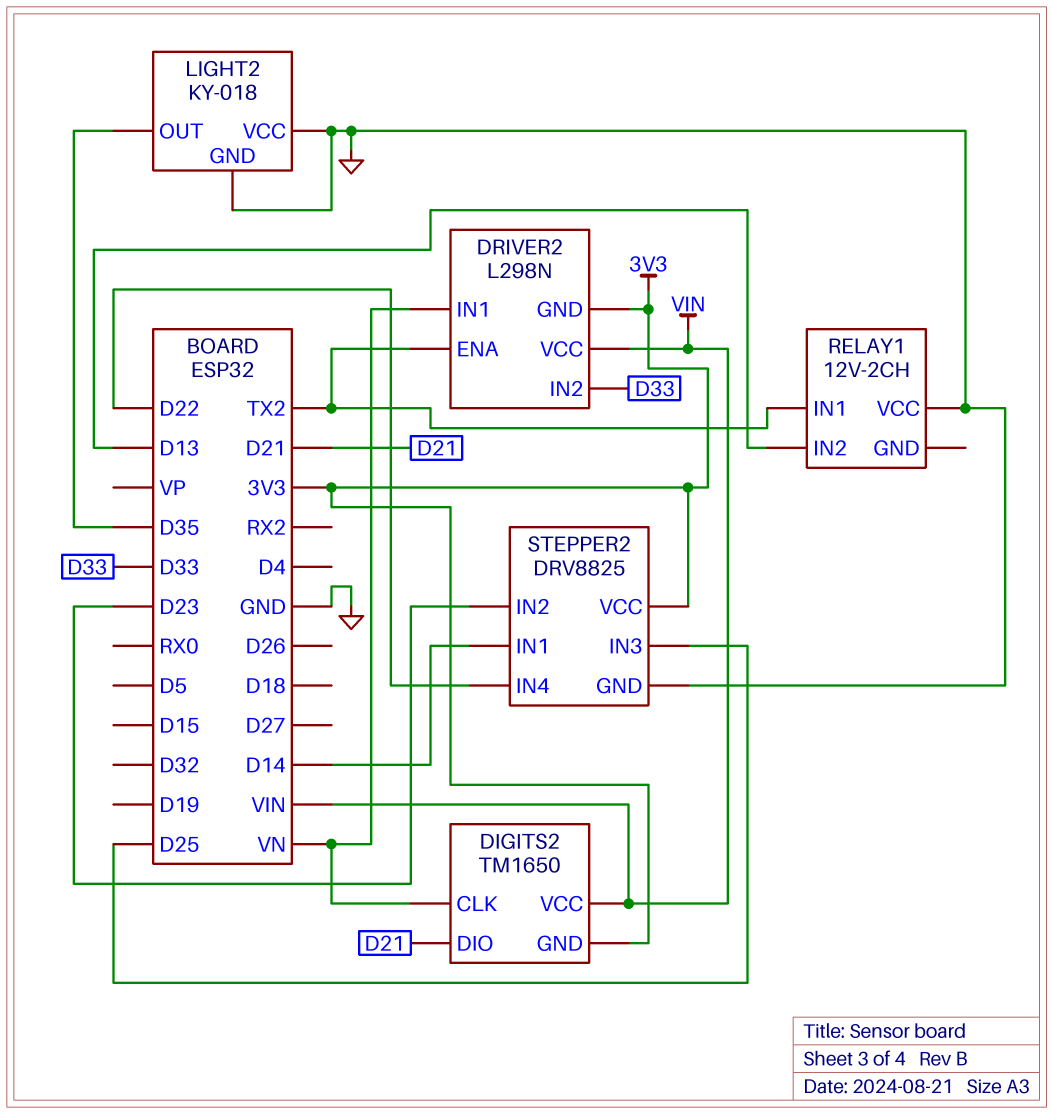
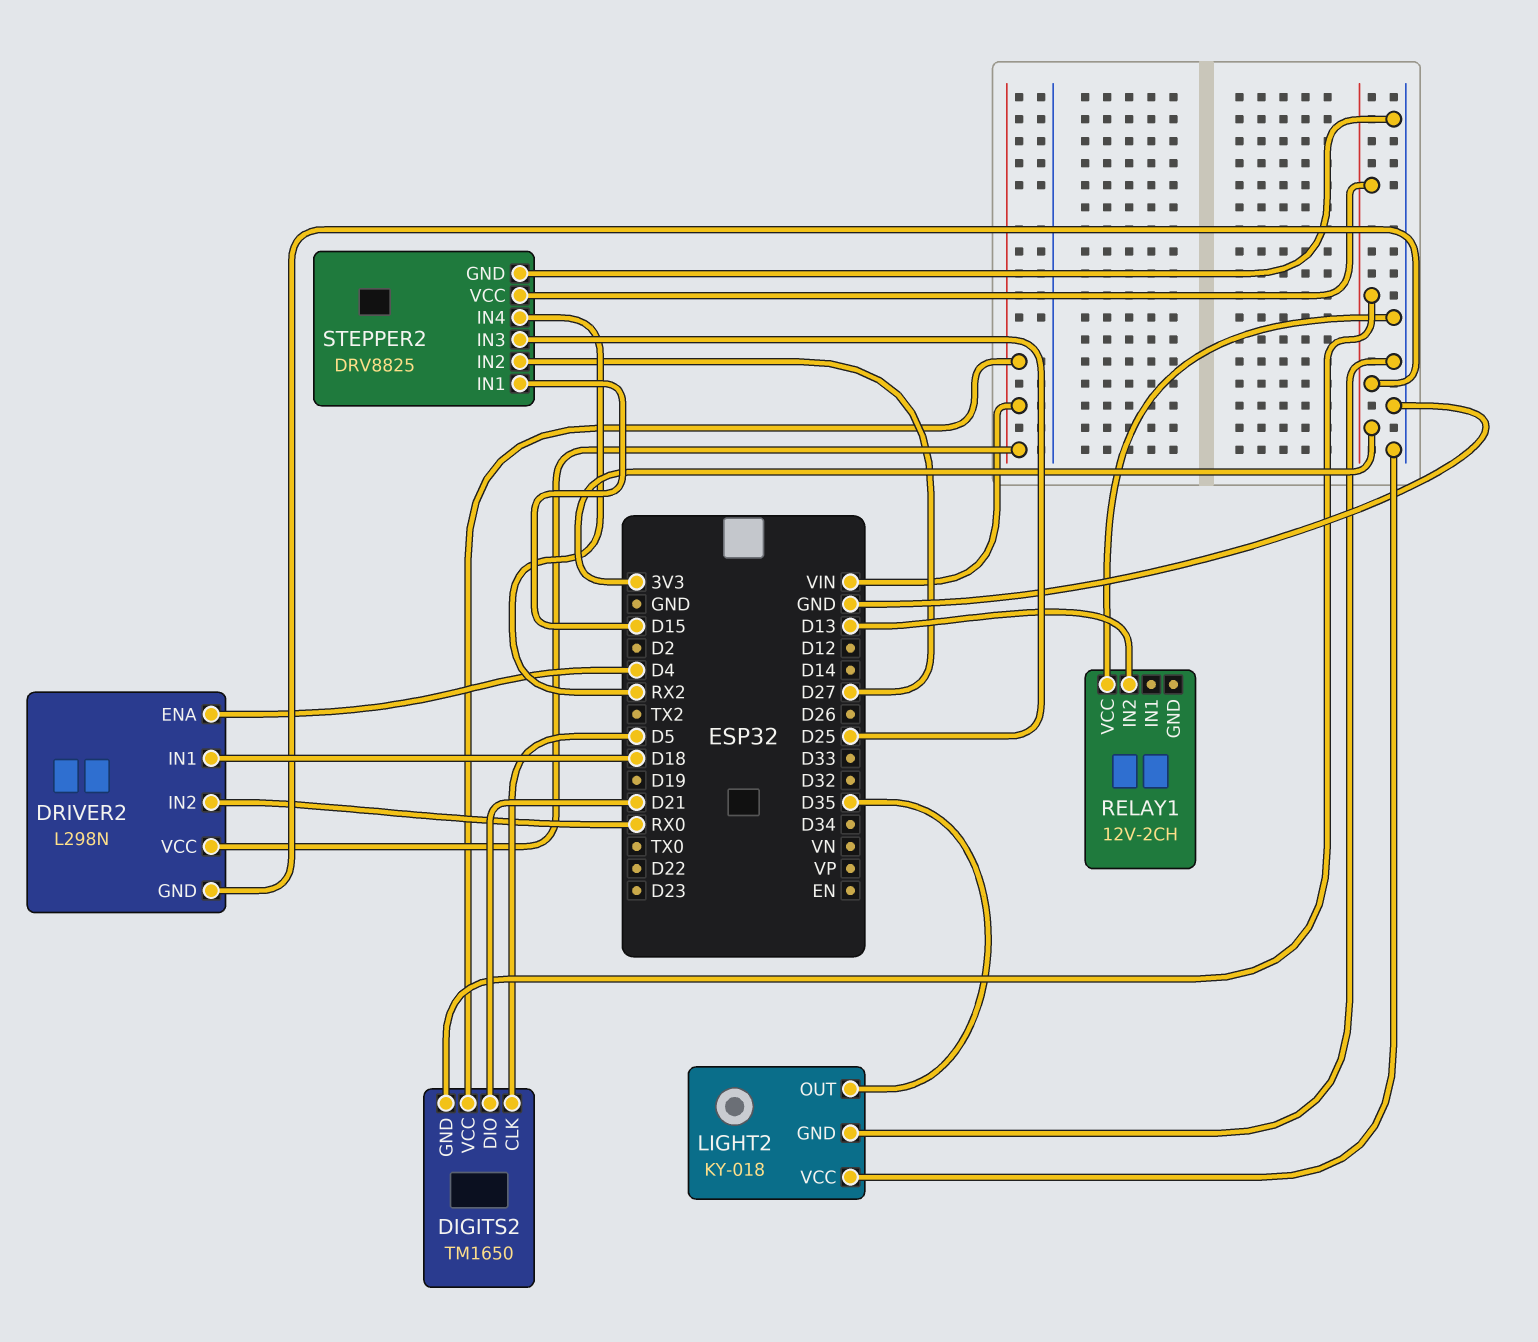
DIGITS2 pin CLK: VN -> D5
DRIVER2 pin ENA: TX2 -> D4
DRIVER2 pin IN1: VN -> D18
DRIVER2 pin IN2: D33 -> RX0
RELAY1 pin IN1: TX2 -> none
STEPPER2 pin IN1: D14 -> D15
STEPPER2 pin IN2: D23 -> D27
STEPPER2 pin IN4: D22 -> RX2

